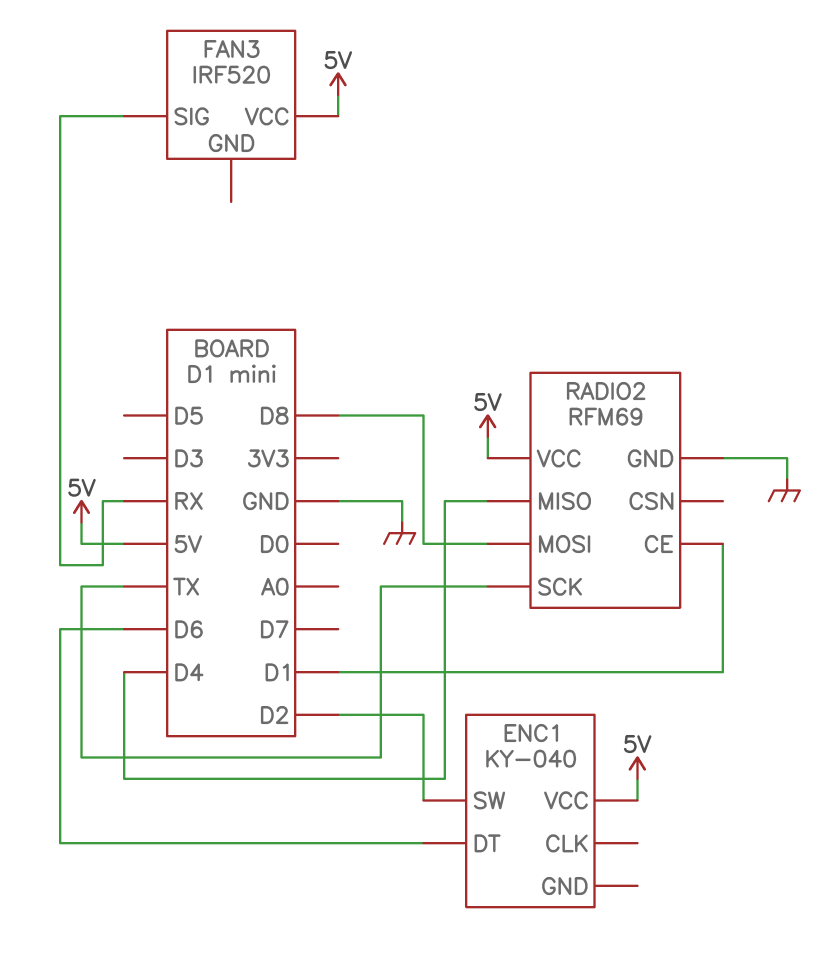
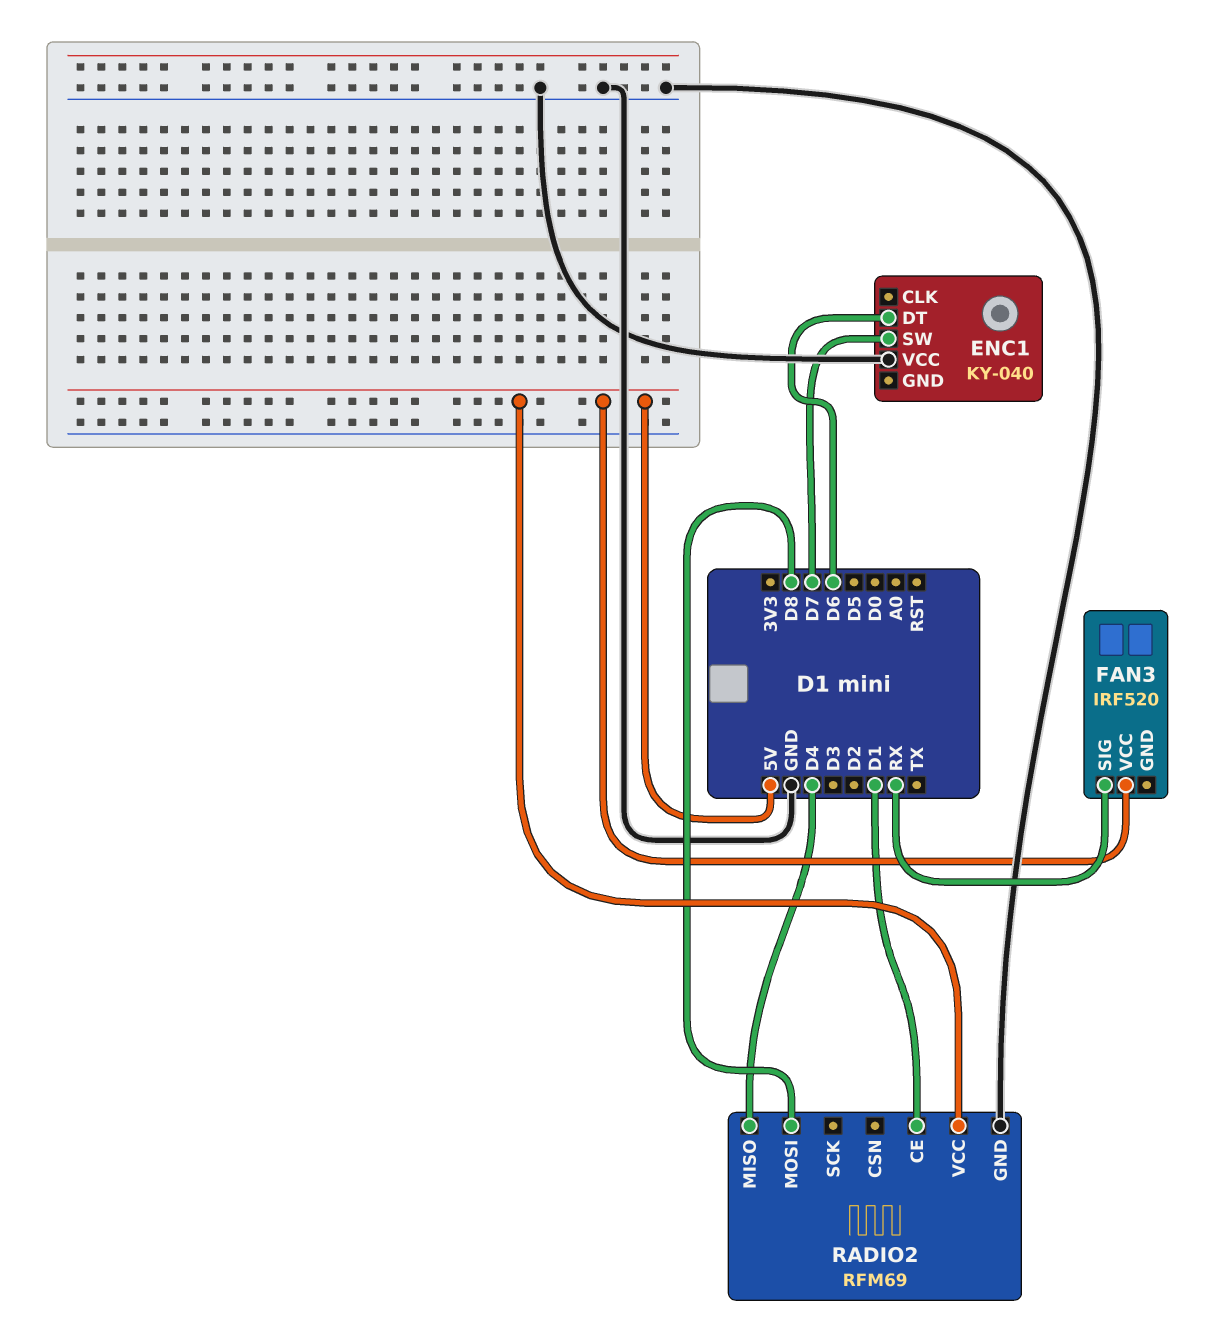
ENC1 pin SW: D2 -> D7
ENC1 pin VCC: 5V -> GND
RADIO2 pin SCK: TX -> none

